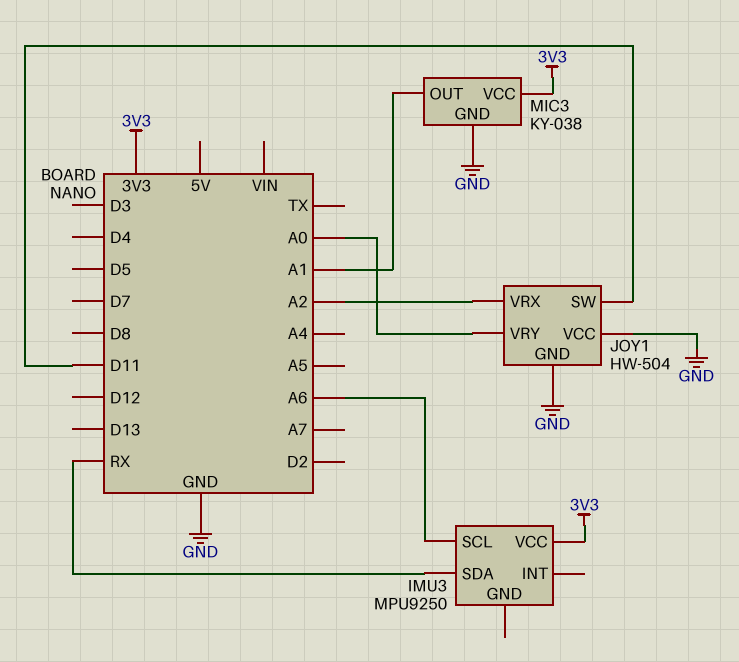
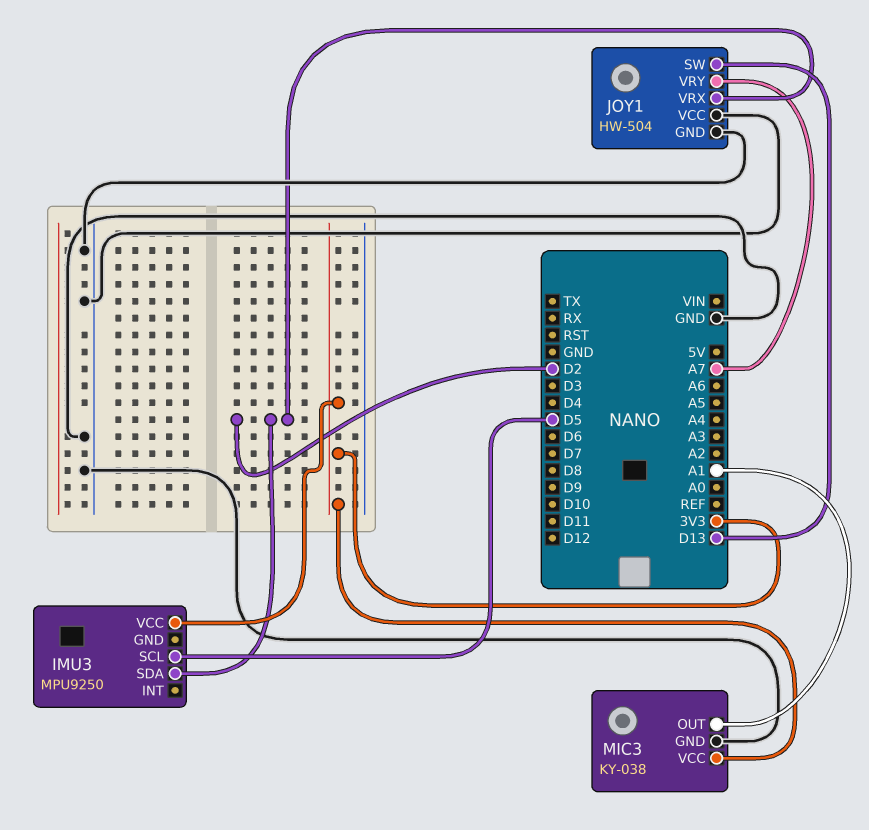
IMU3 pin SCL: A6 -> D5
IMU3 pin SDA: RX -> D2
JOY1 pin SW: D11 -> D13
JOY1 pin VRX: A2 -> D2
JOY1 pin VRY: A0 -> A7

